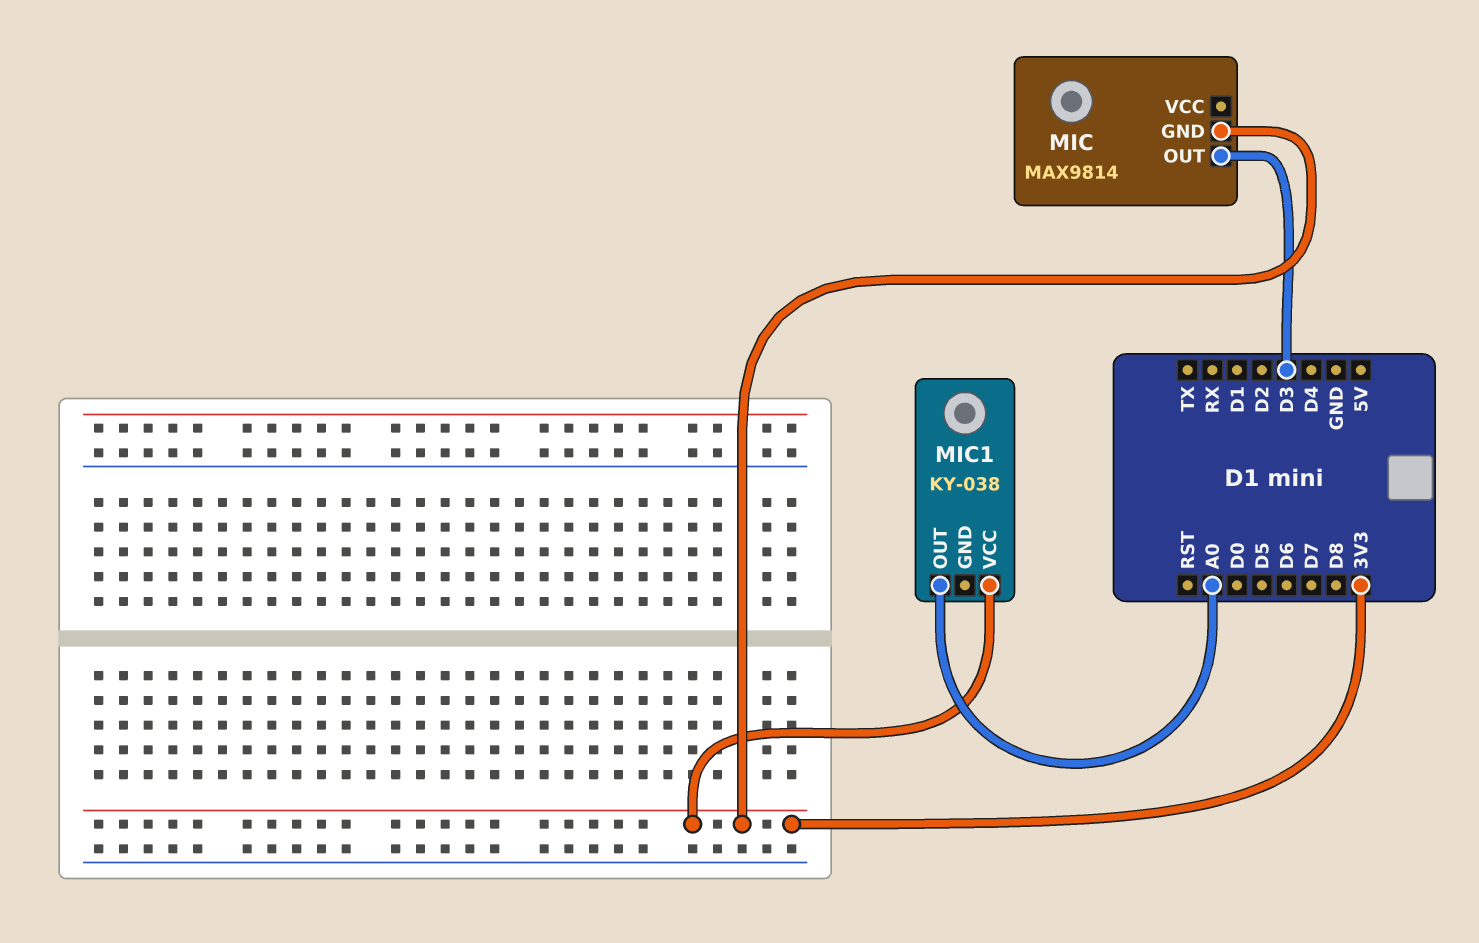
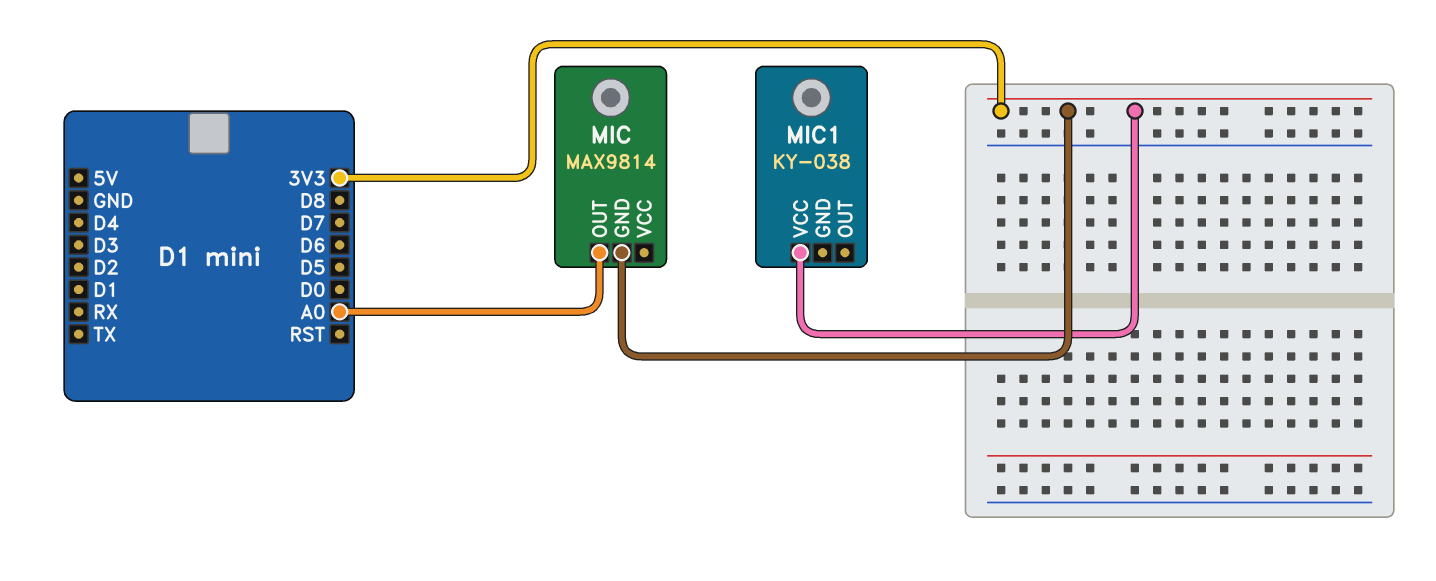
MIC pin OUT: D3 -> A0
MIC1 pin OUT: A0 -> none

